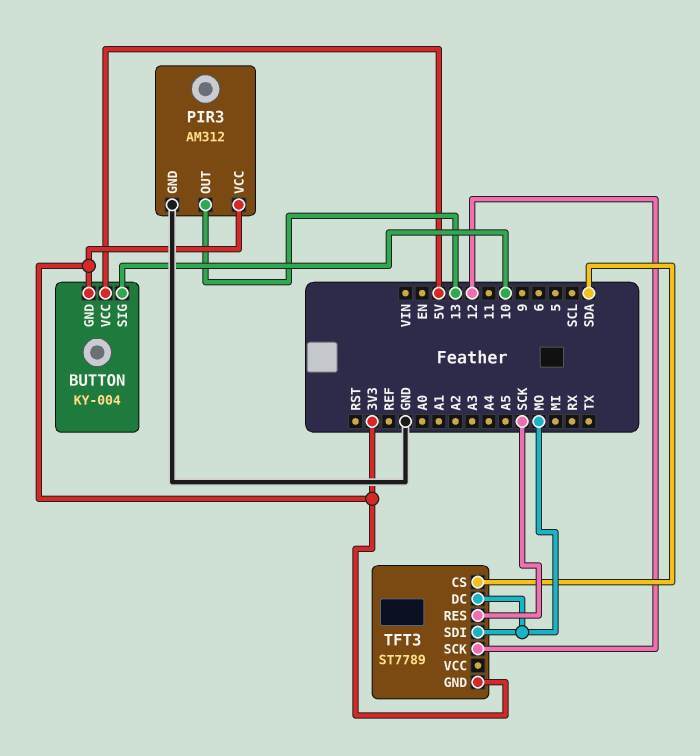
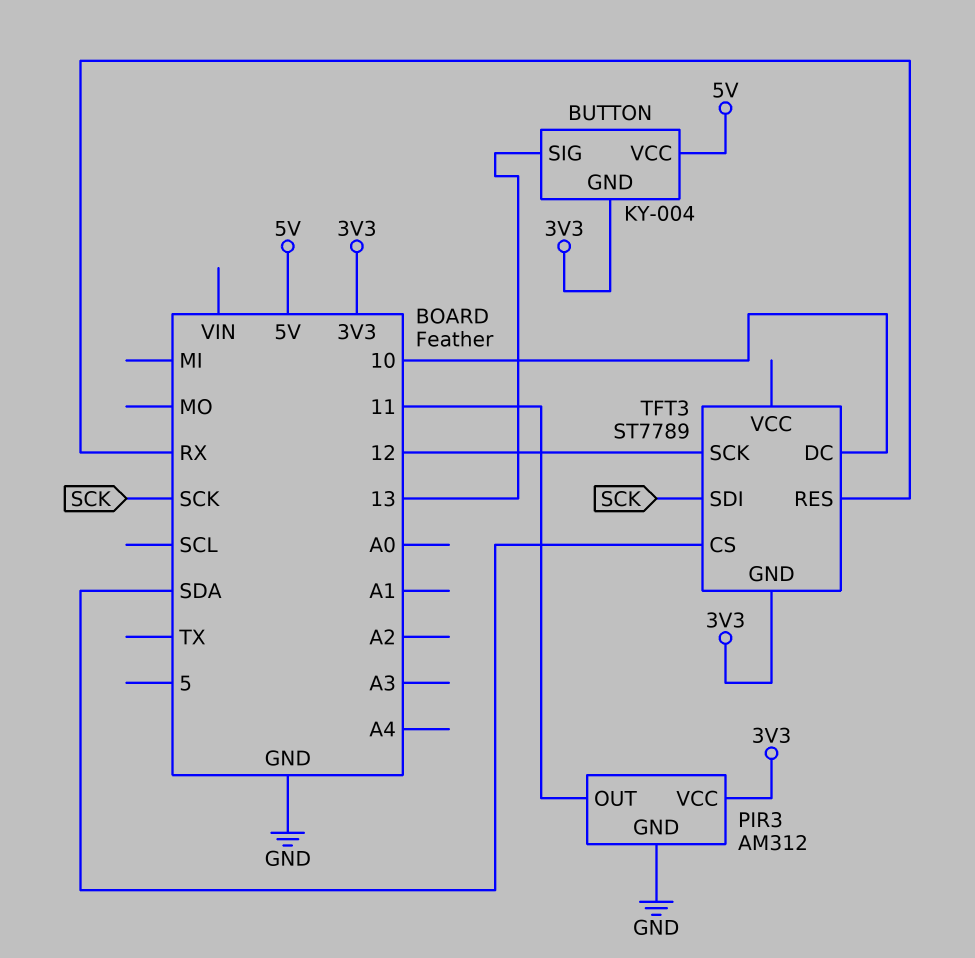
BUTTON pin SIG: 10 -> 13
PIR3 pin OUT: 13 -> 11
TFT3 pin DC: MO -> 10
TFT3 pin RES: SCK -> RX
TFT3 pin SDI: MO -> SCK

